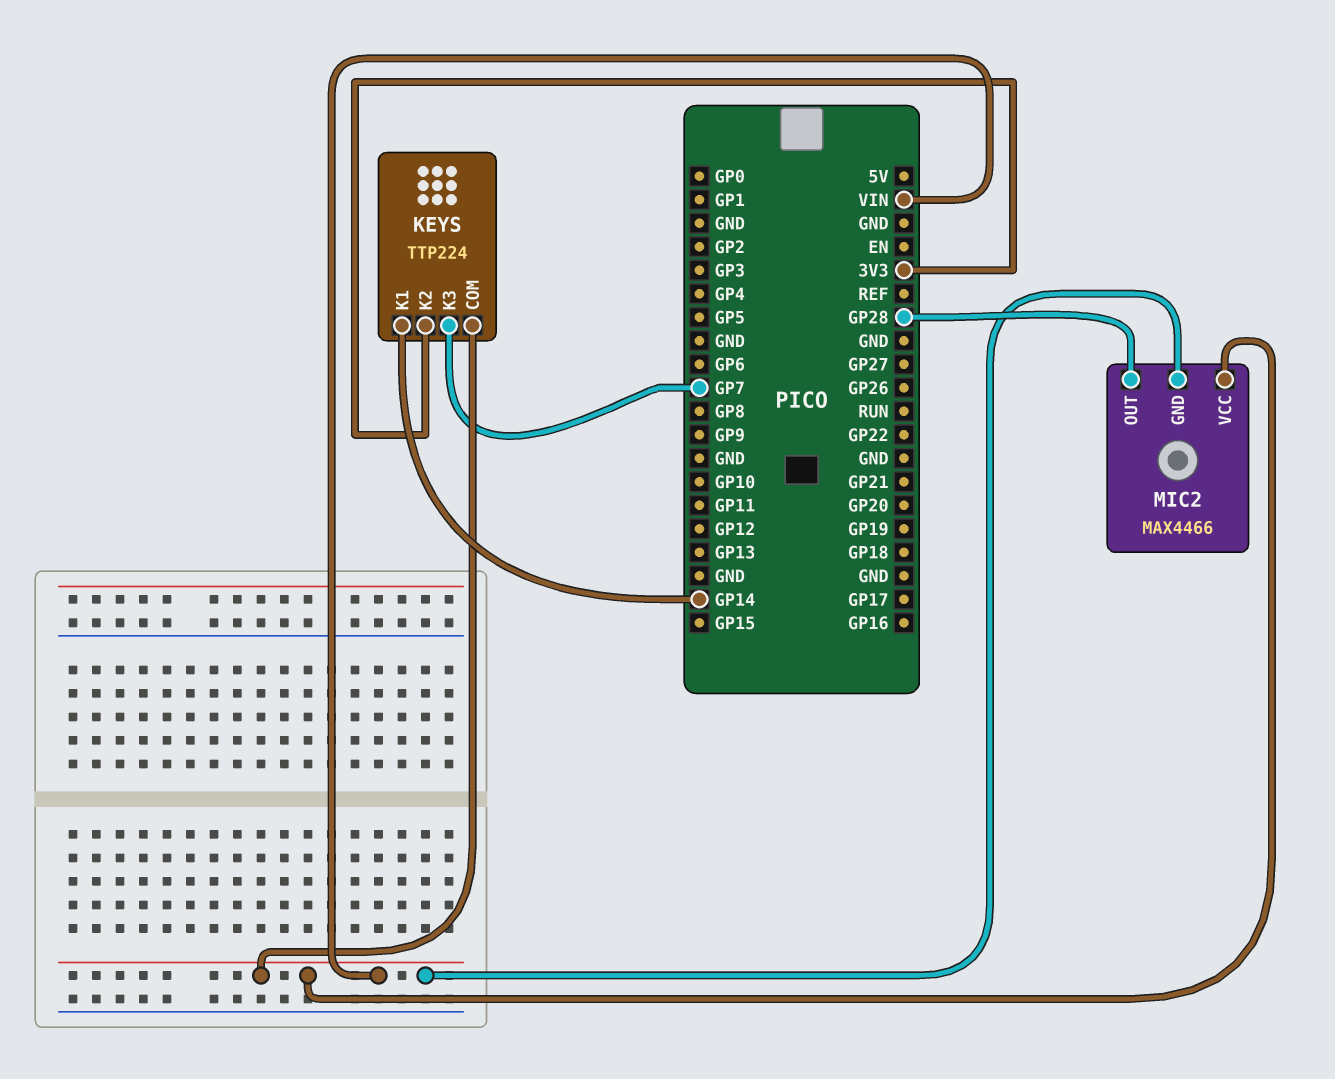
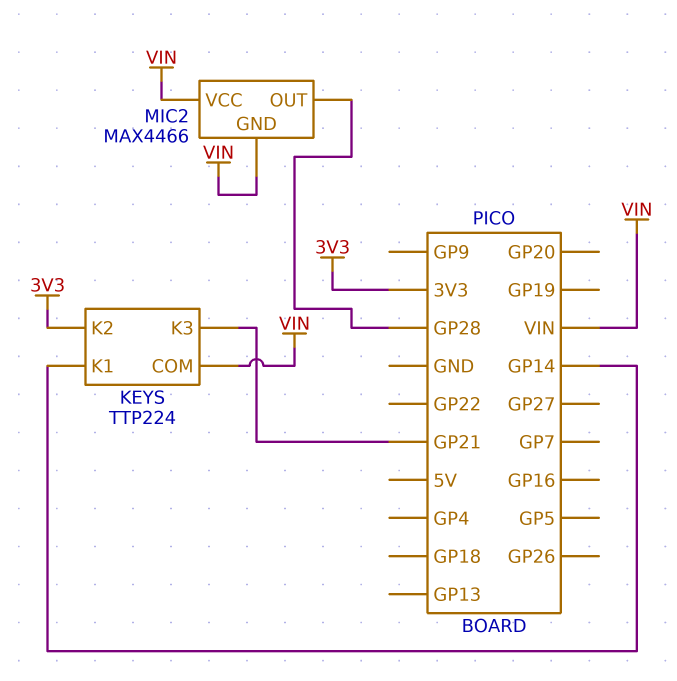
KEYS pin K3: GP7 -> GP21

